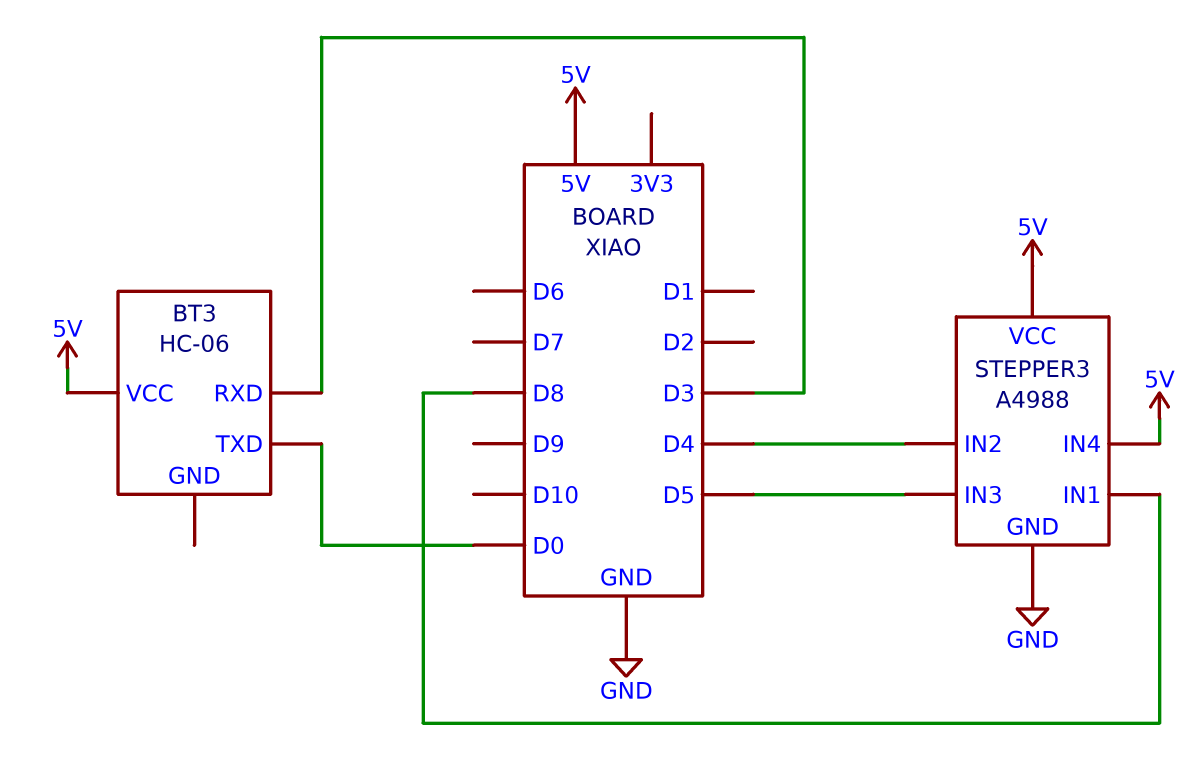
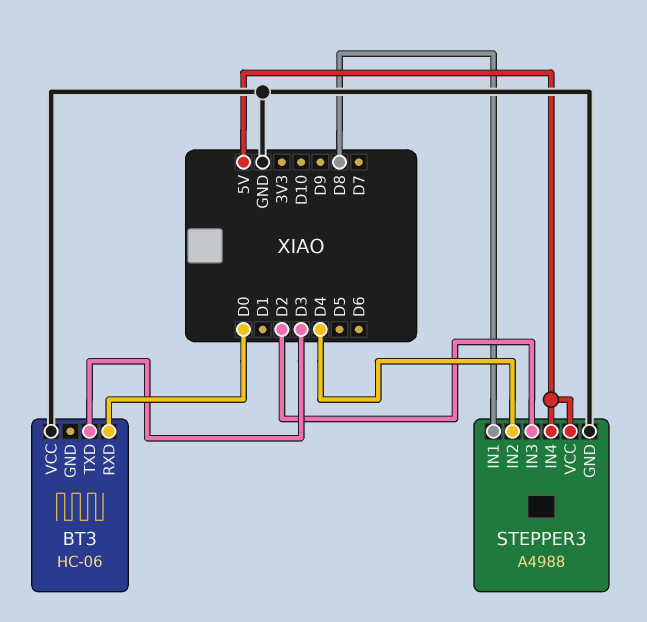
BT3 pin RXD: D3 -> D0
BT3 pin TXD: D0 -> D3
BT3 pin VCC: 5V -> GND
STEPPER3 pin IN3: D5 -> D2

